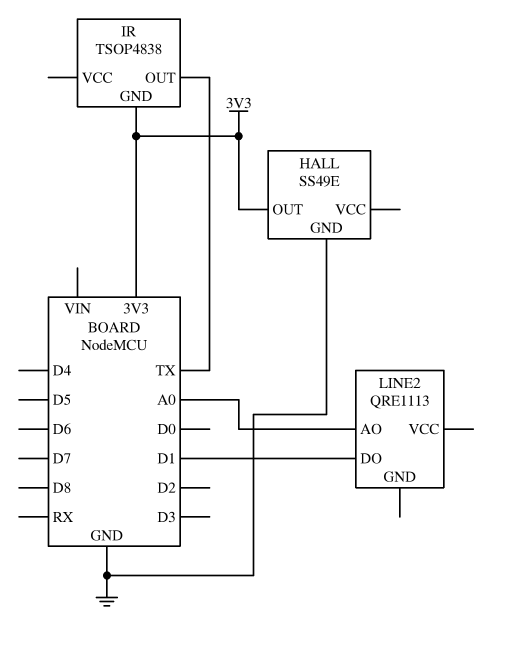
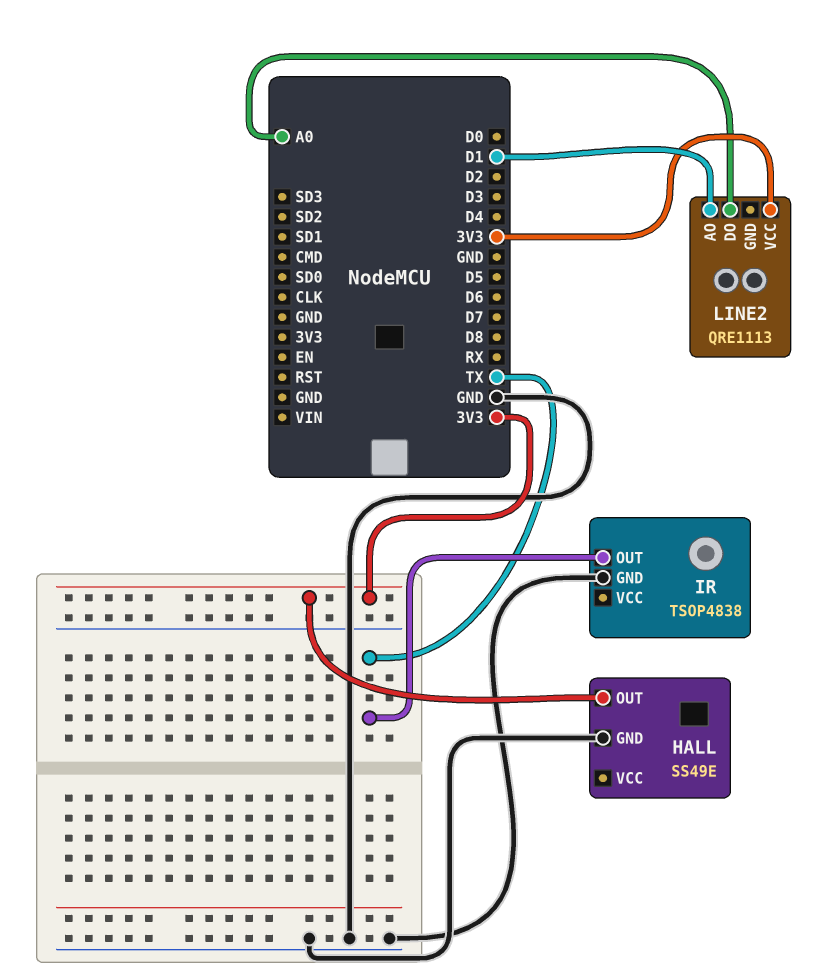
IR pin GND: 3V3 -> GND
LINE2 pin AO: A0 -> D1
LINE2 pin DO: D1 -> A0
LINE2 pin VCC: none -> 3V3

